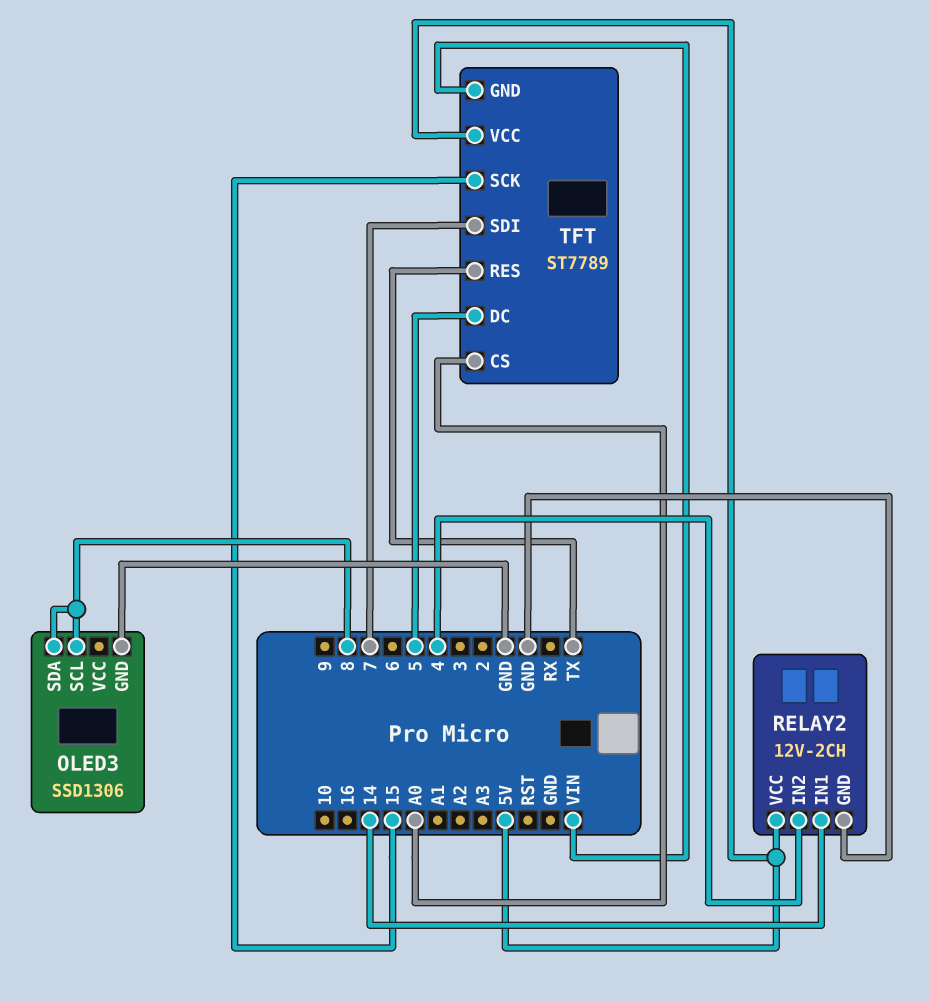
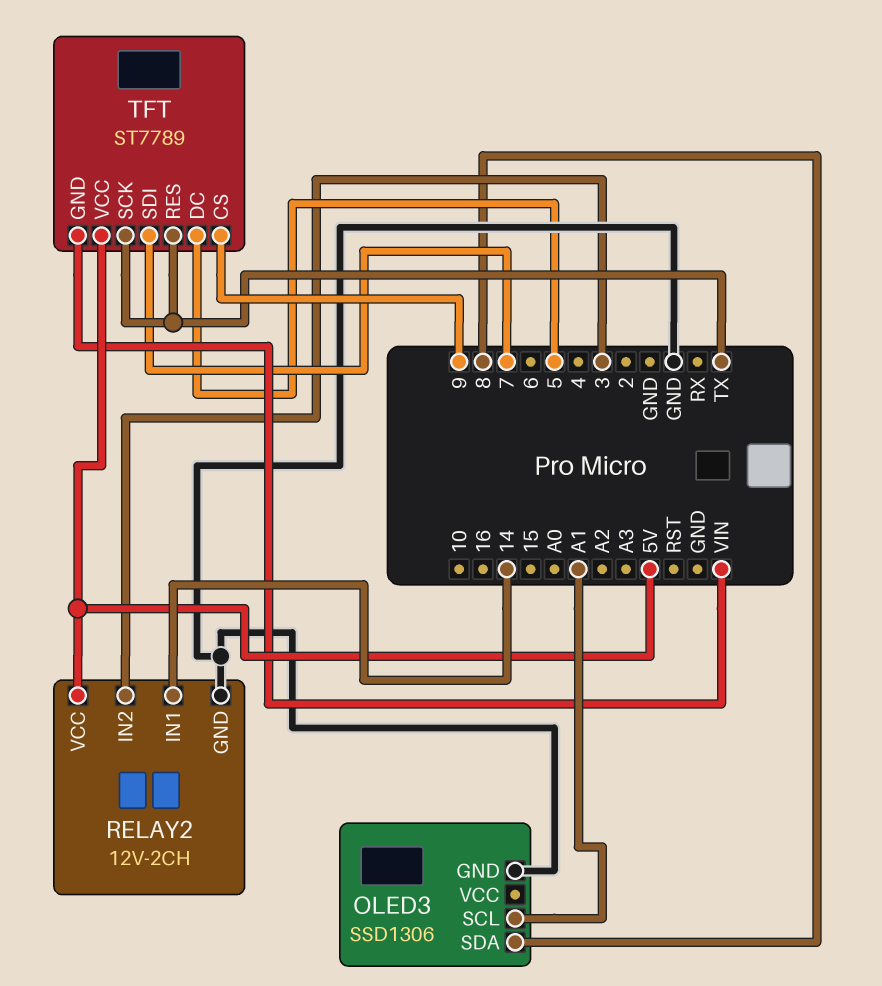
OLED3 pin SCL: 8 -> A1
RELAY2 pin IN2: 4 -> 3
TFT pin CS: A0 -> 9
TFT pin SCK: 15 -> TX

